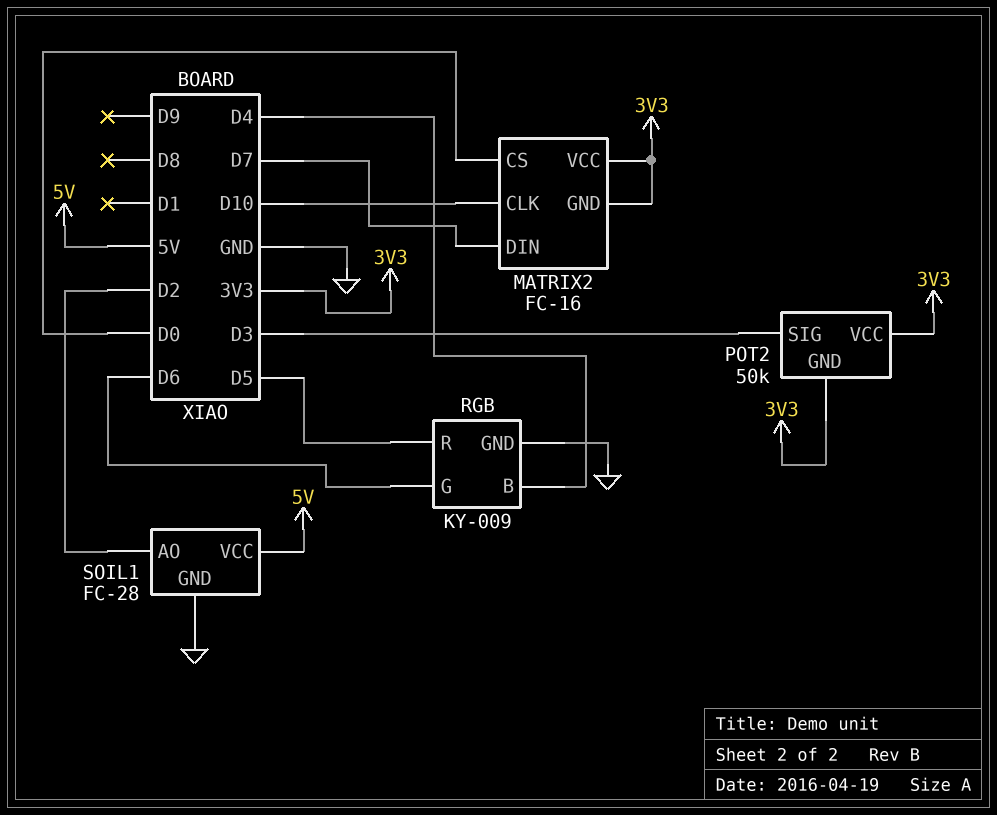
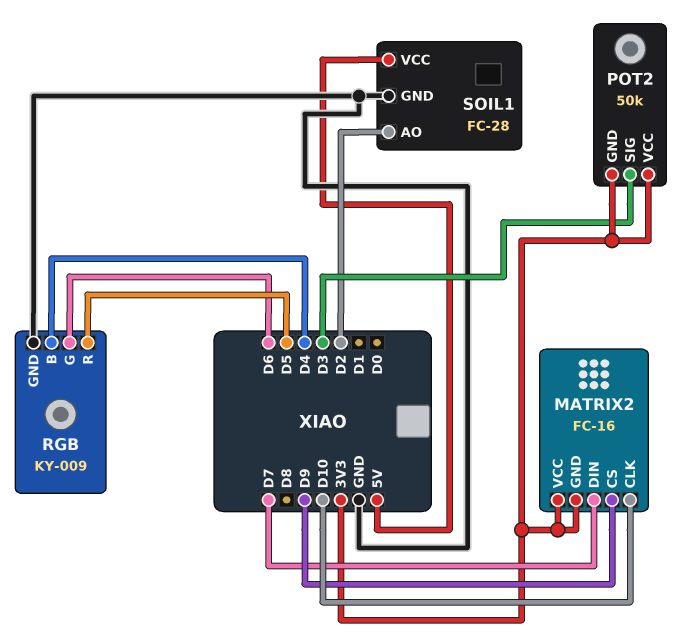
MATRIX2 pin CS: D0 -> D9

